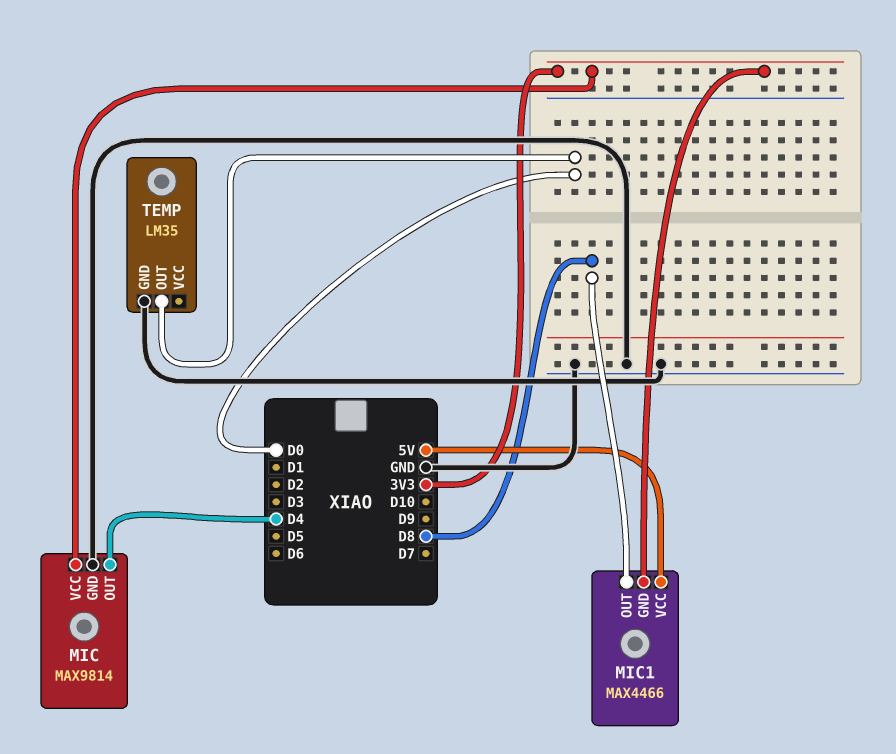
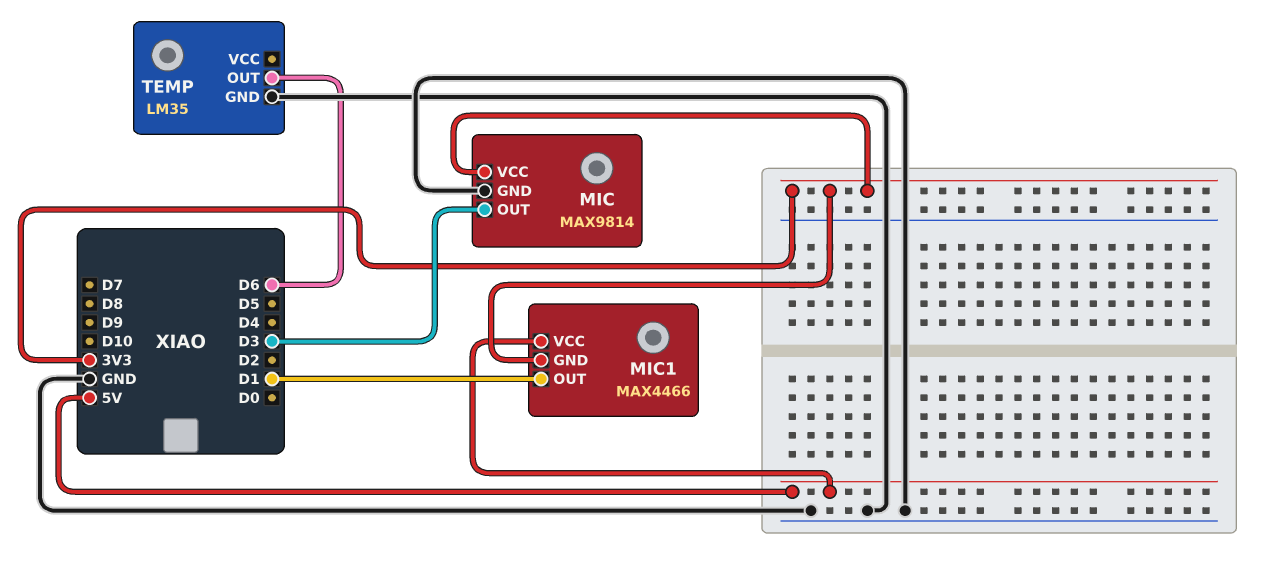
MIC pin OUT: D4 -> D3
MIC1 pin OUT: D8 -> D1
TEMP pin OUT: D0 -> D6

